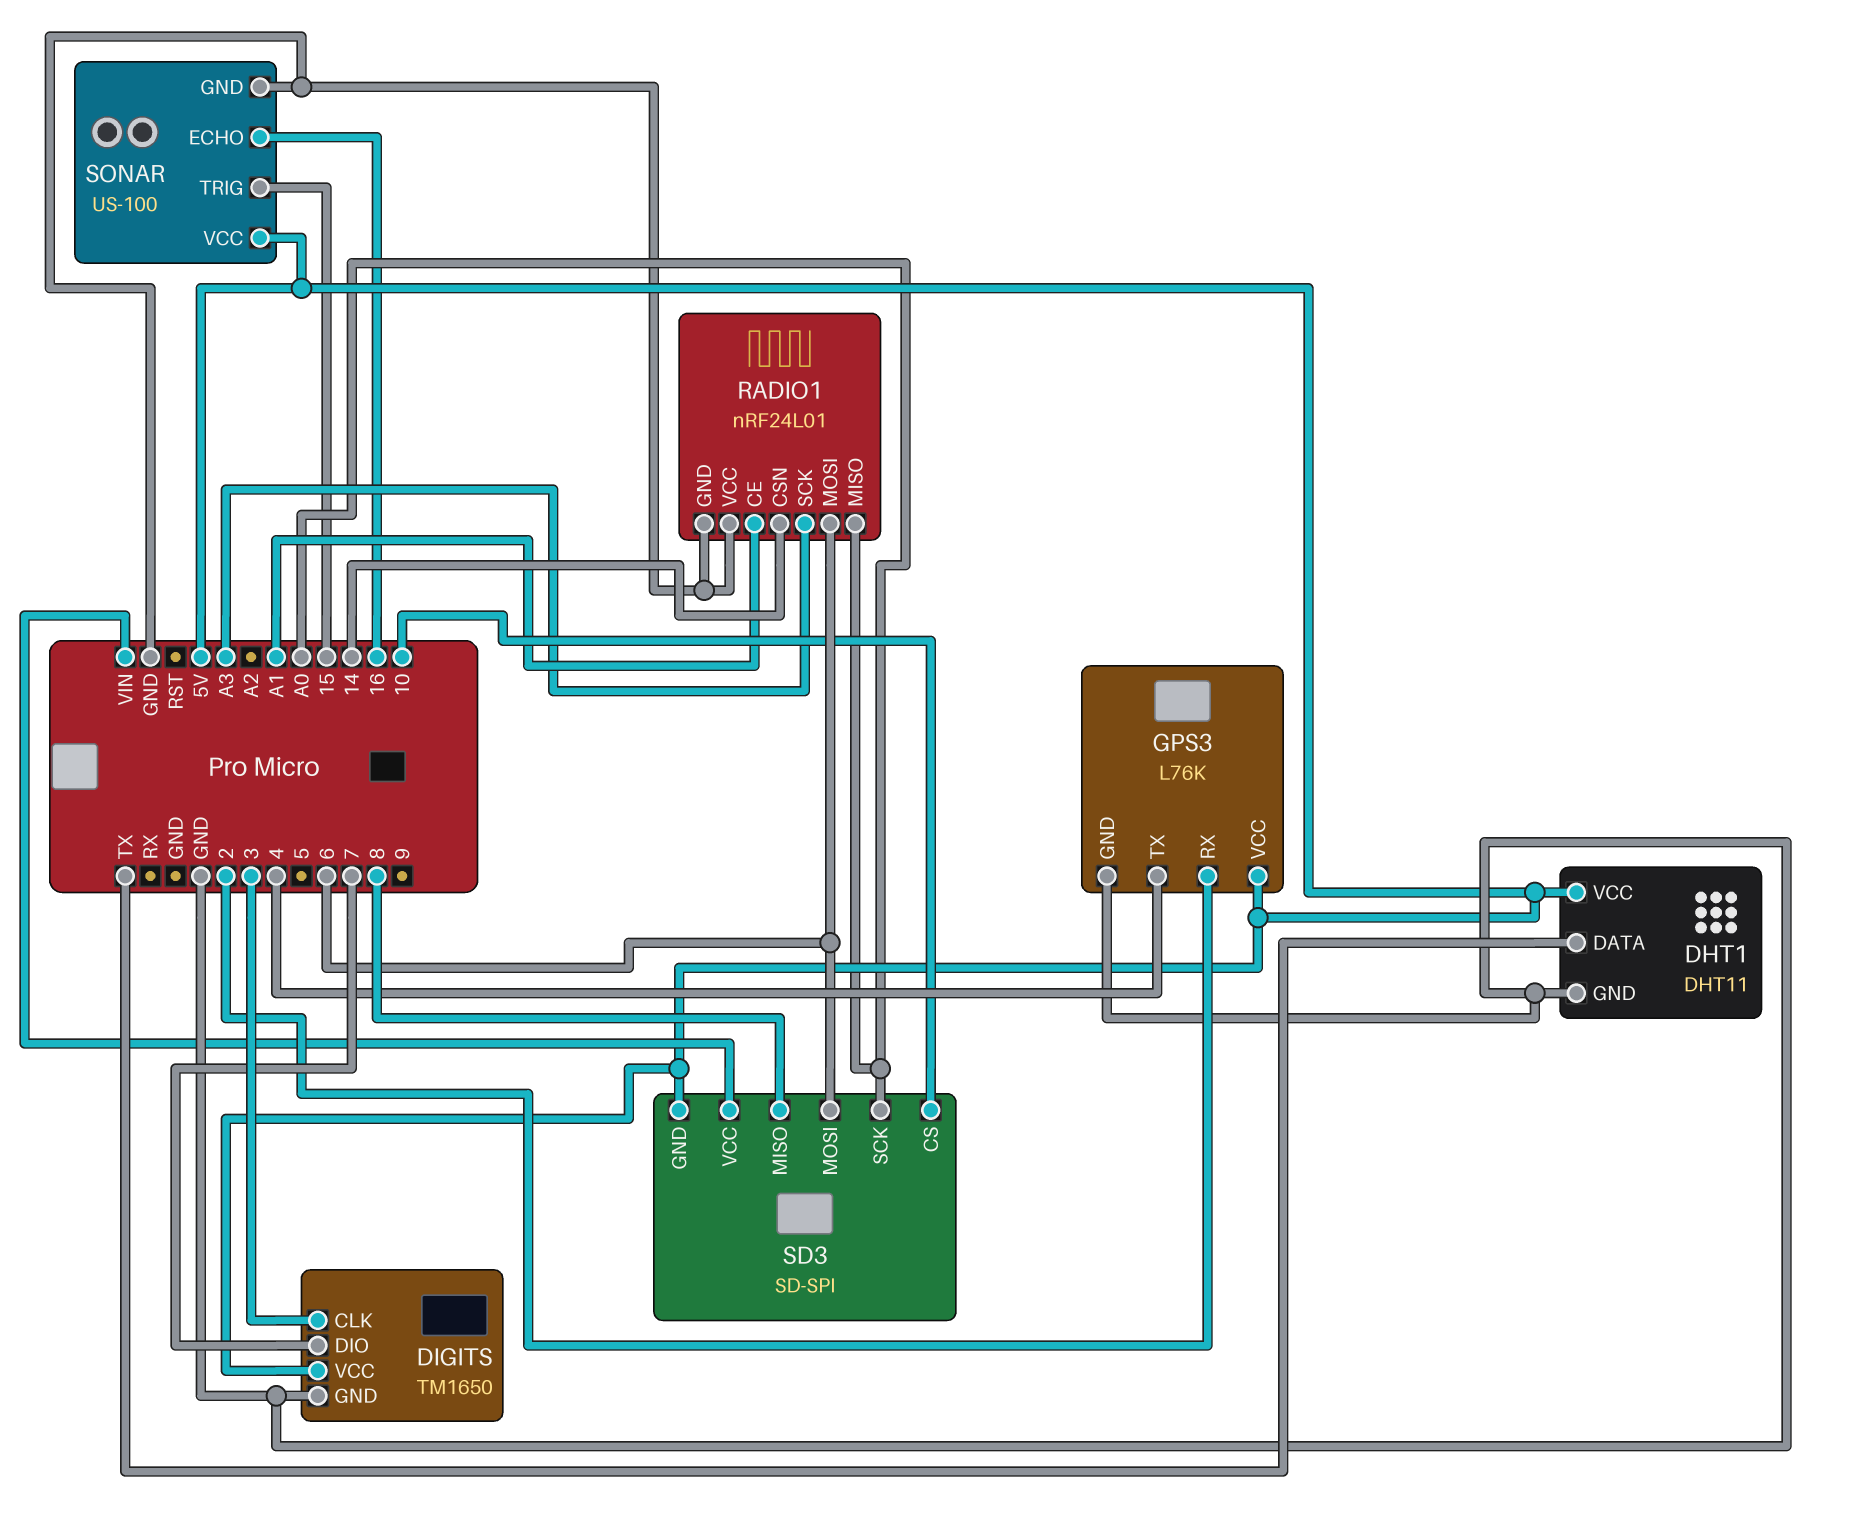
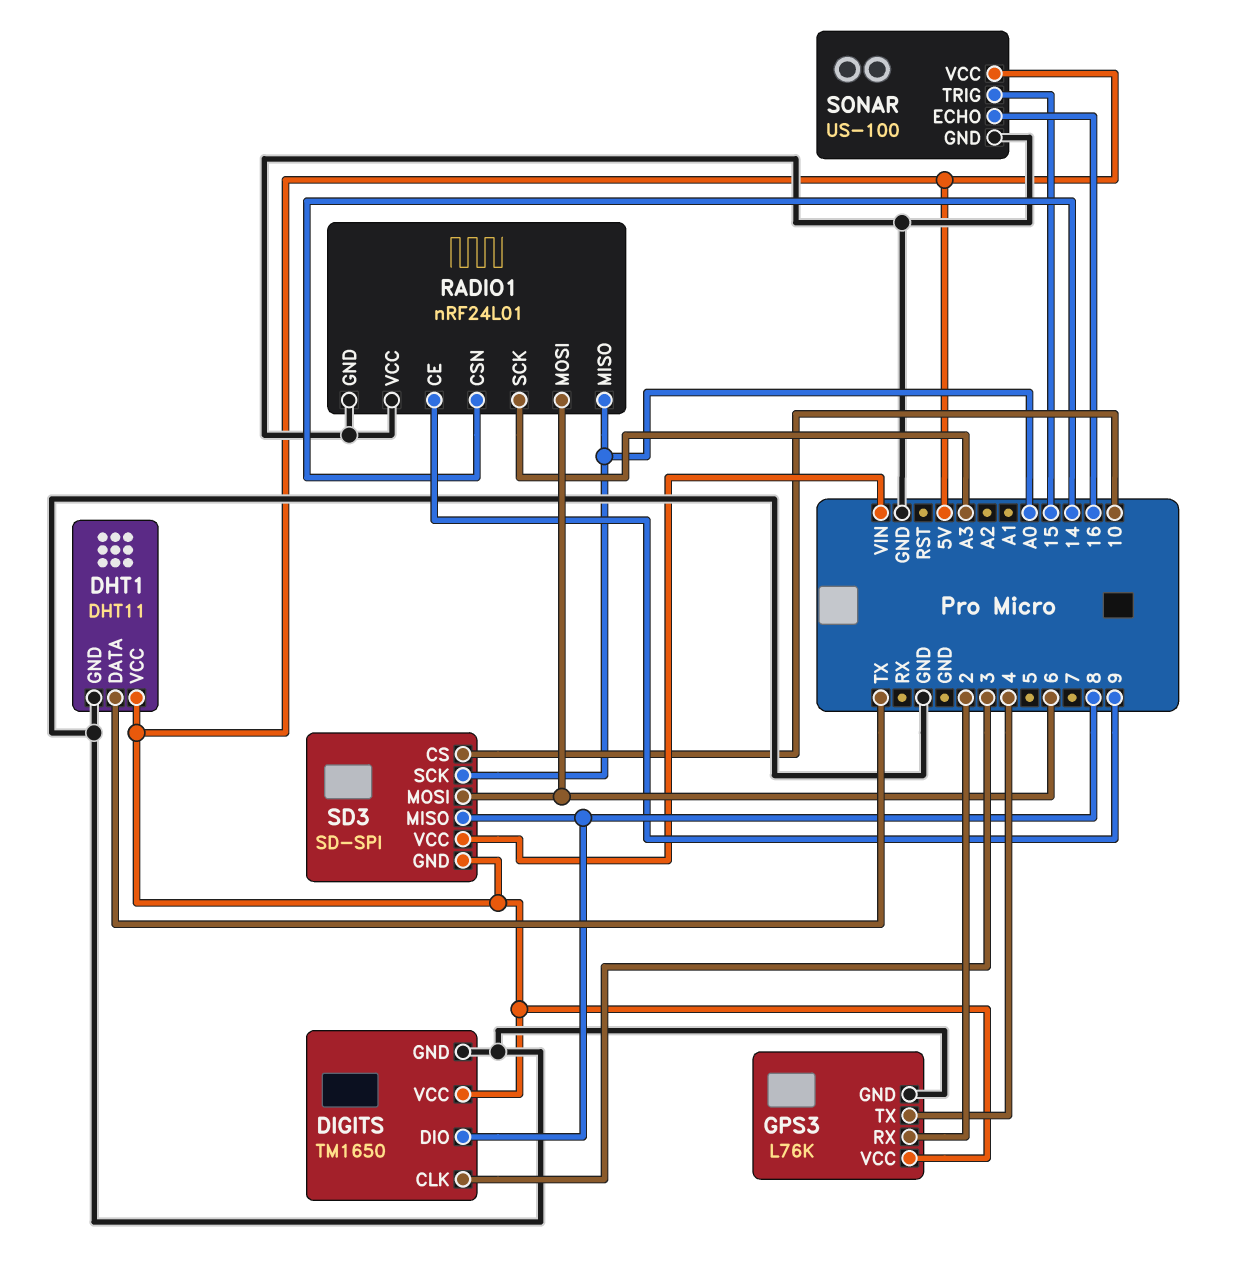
DIGITS pin DIO: 7 -> 8
RADIO1 pin CE: A1 -> 9

